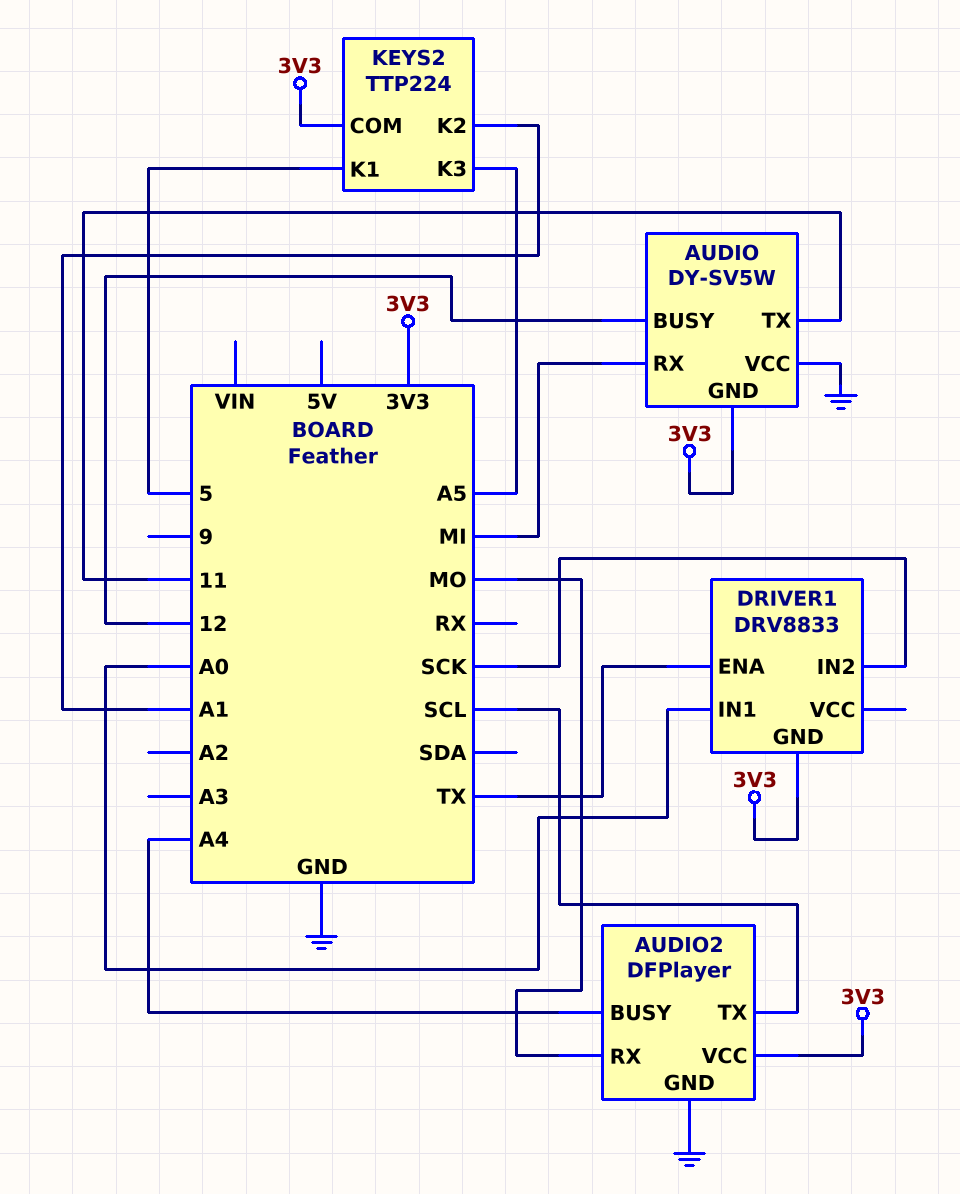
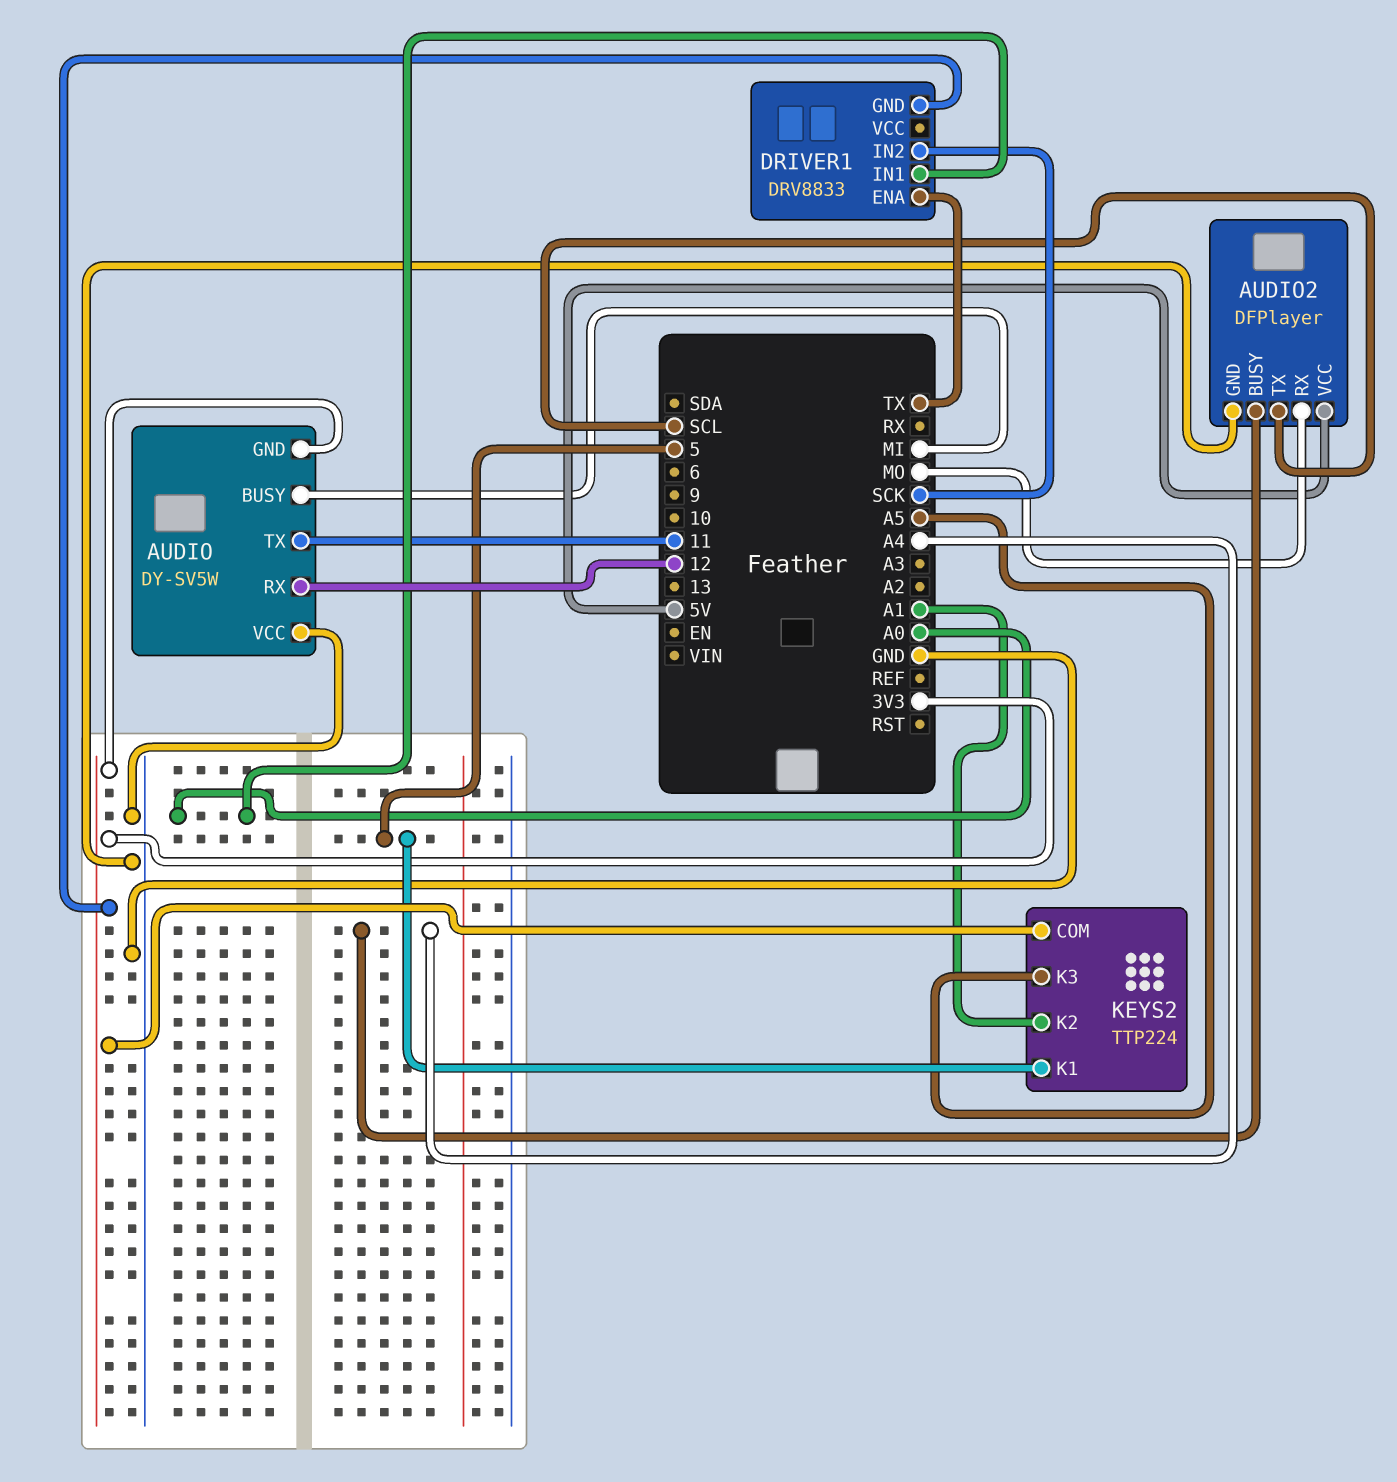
AUDIO pin BUSY: 12 -> MI
AUDIO pin RX: MI -> 12
AUDIO2 pin VCC: 3V3 -> 5V

